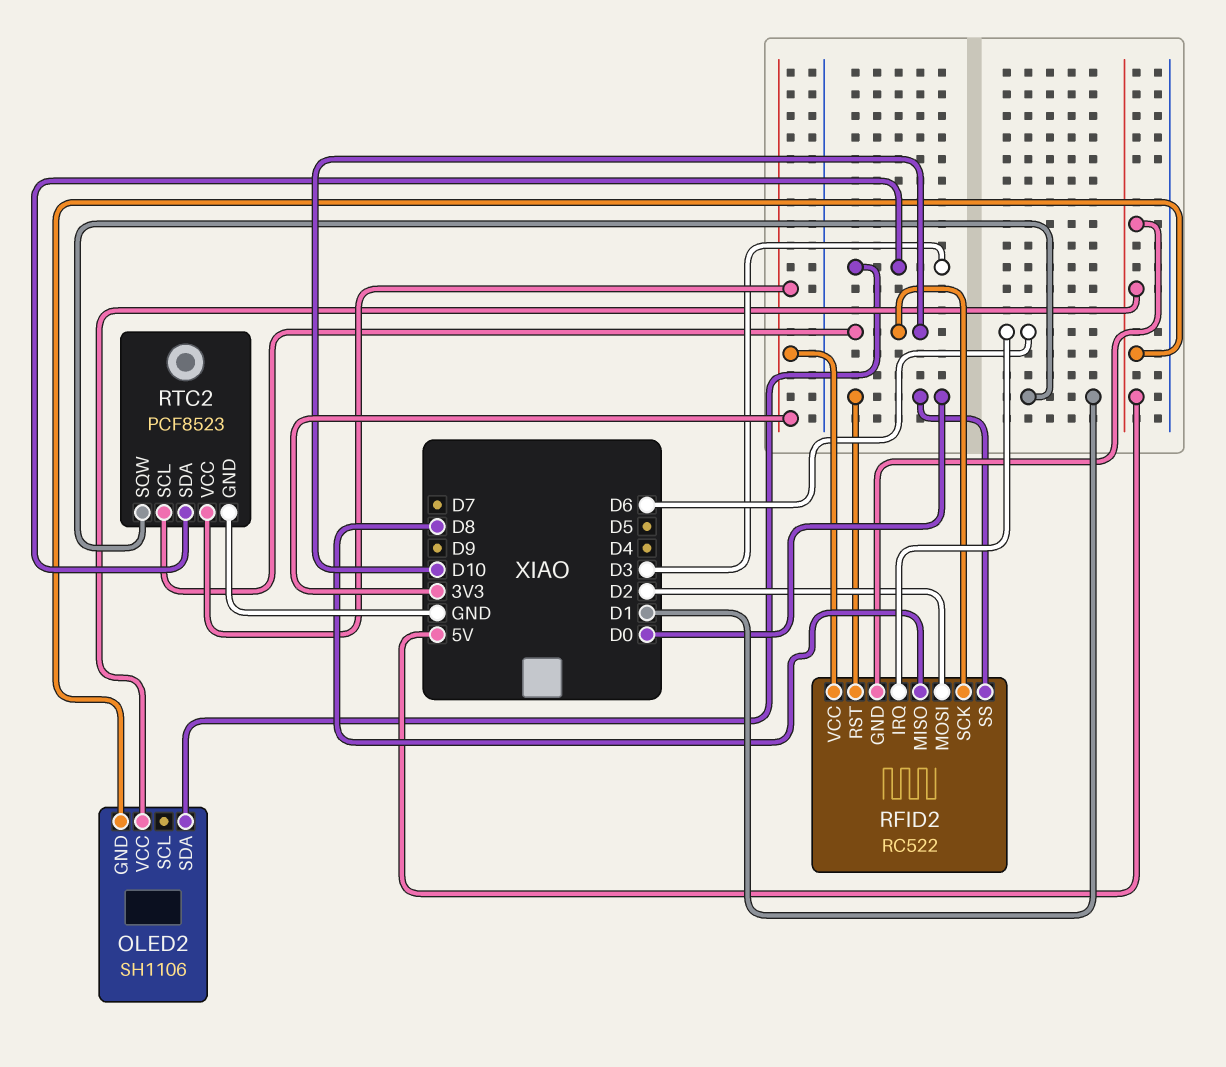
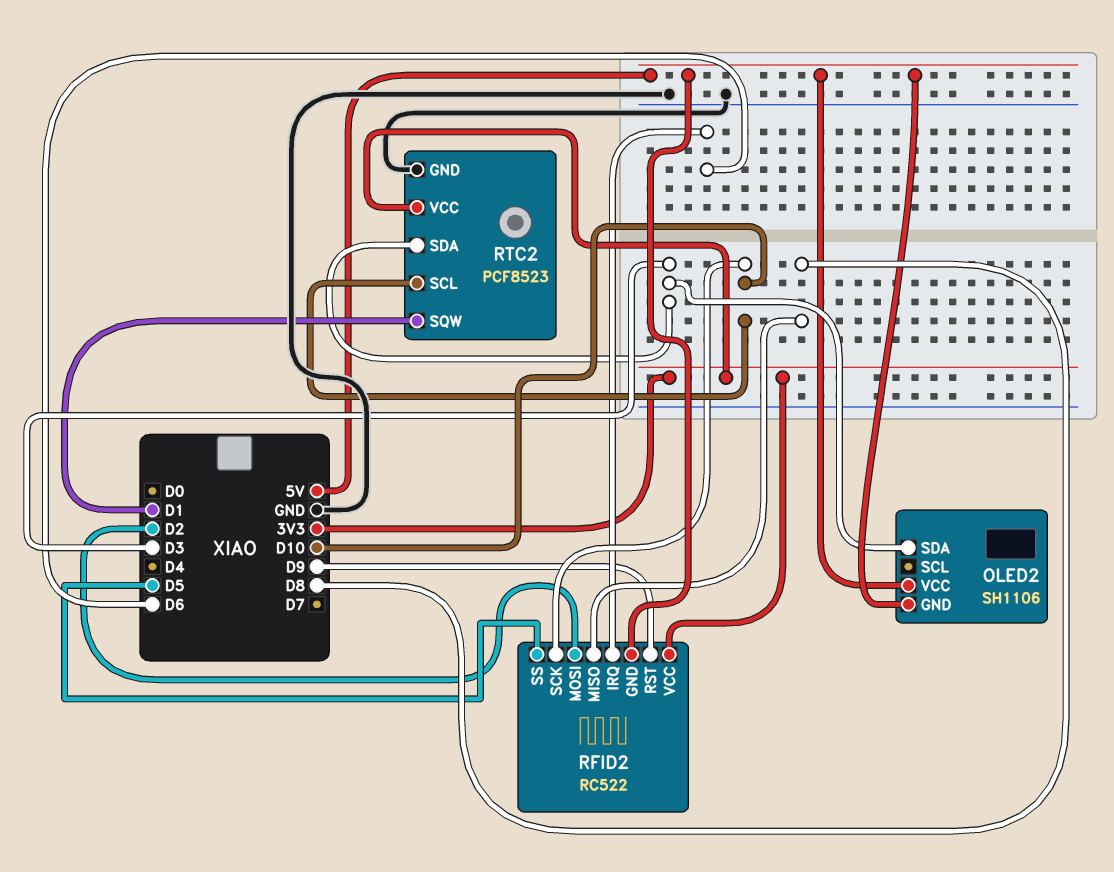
RFID2 pin RST: D0 -> D9
RFID2 pin SS: D0 -> D5

